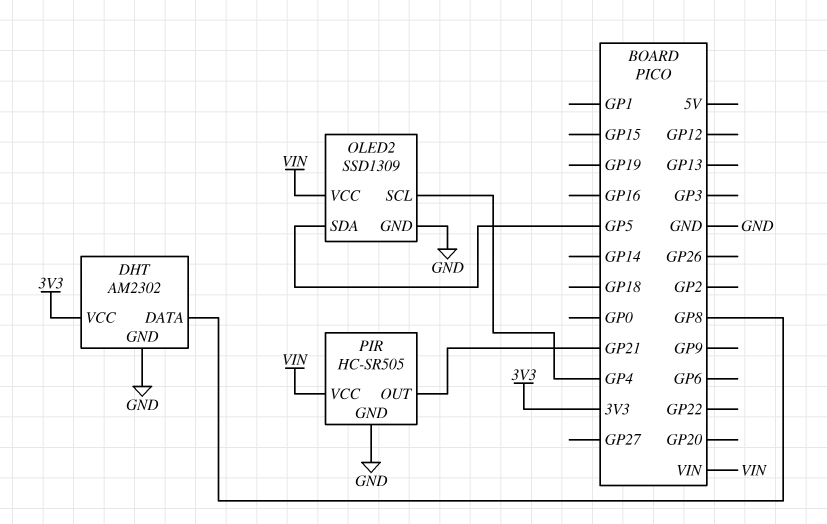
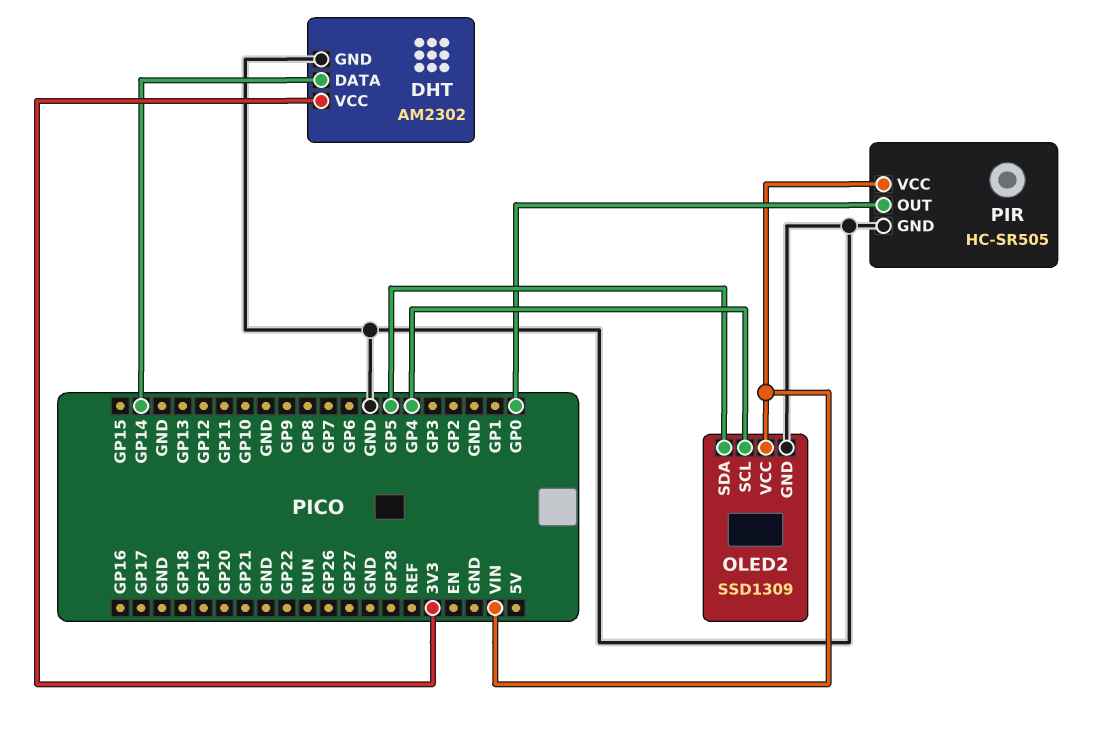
DHT pin DATA: GP8 -> GP14
PIR pin OUT: GP21 -> GP0

